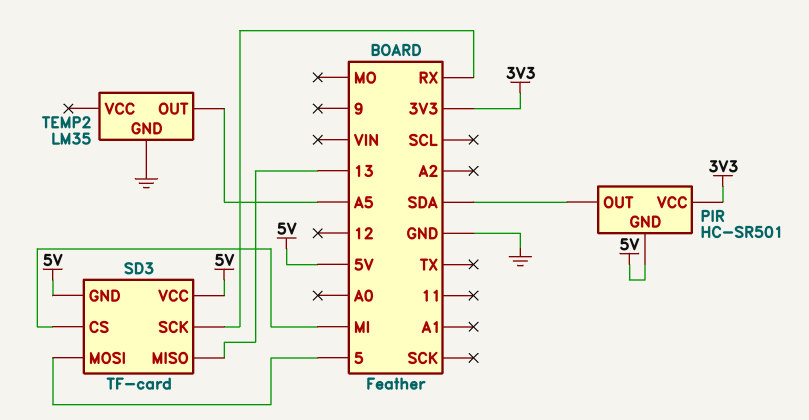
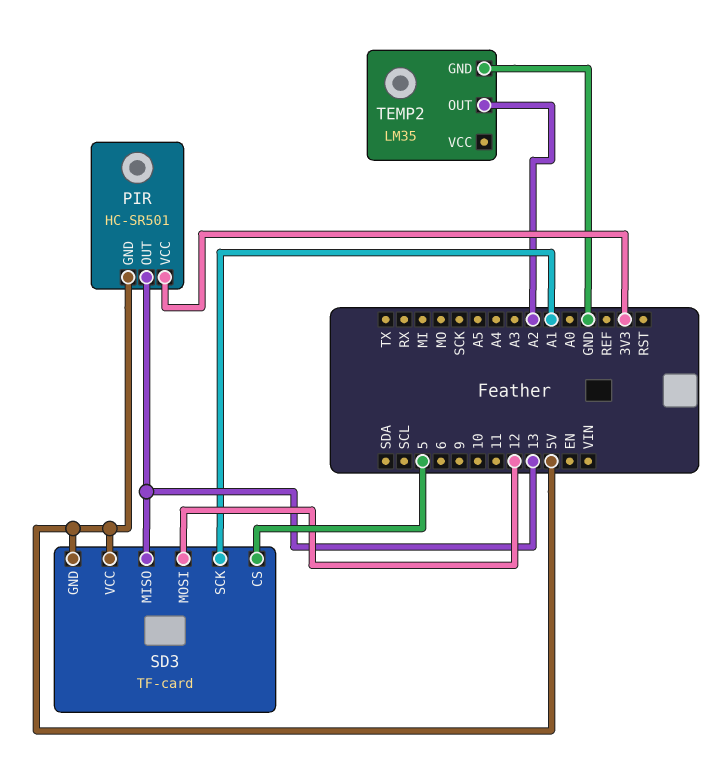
PIR pin OUT: SDA -> 13
SD3 pin CS: MI -> 5
SD3 pin MOSI: 5 -> 12
SD3 pin SCK: RX -> A1
TEMP2 pin OUT: A5 -> A2

